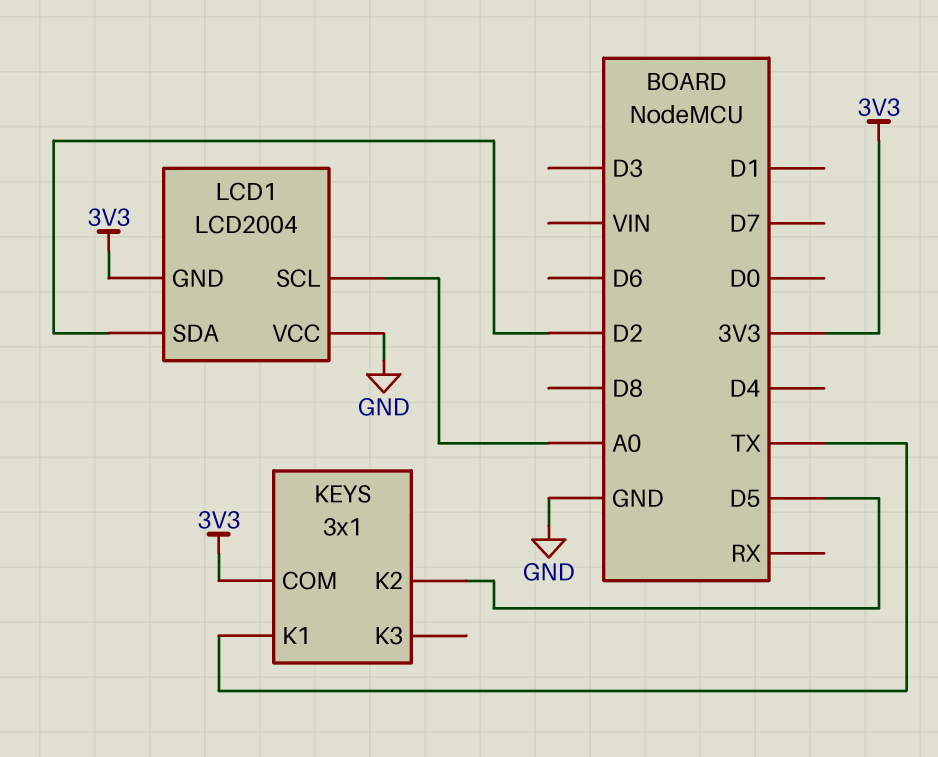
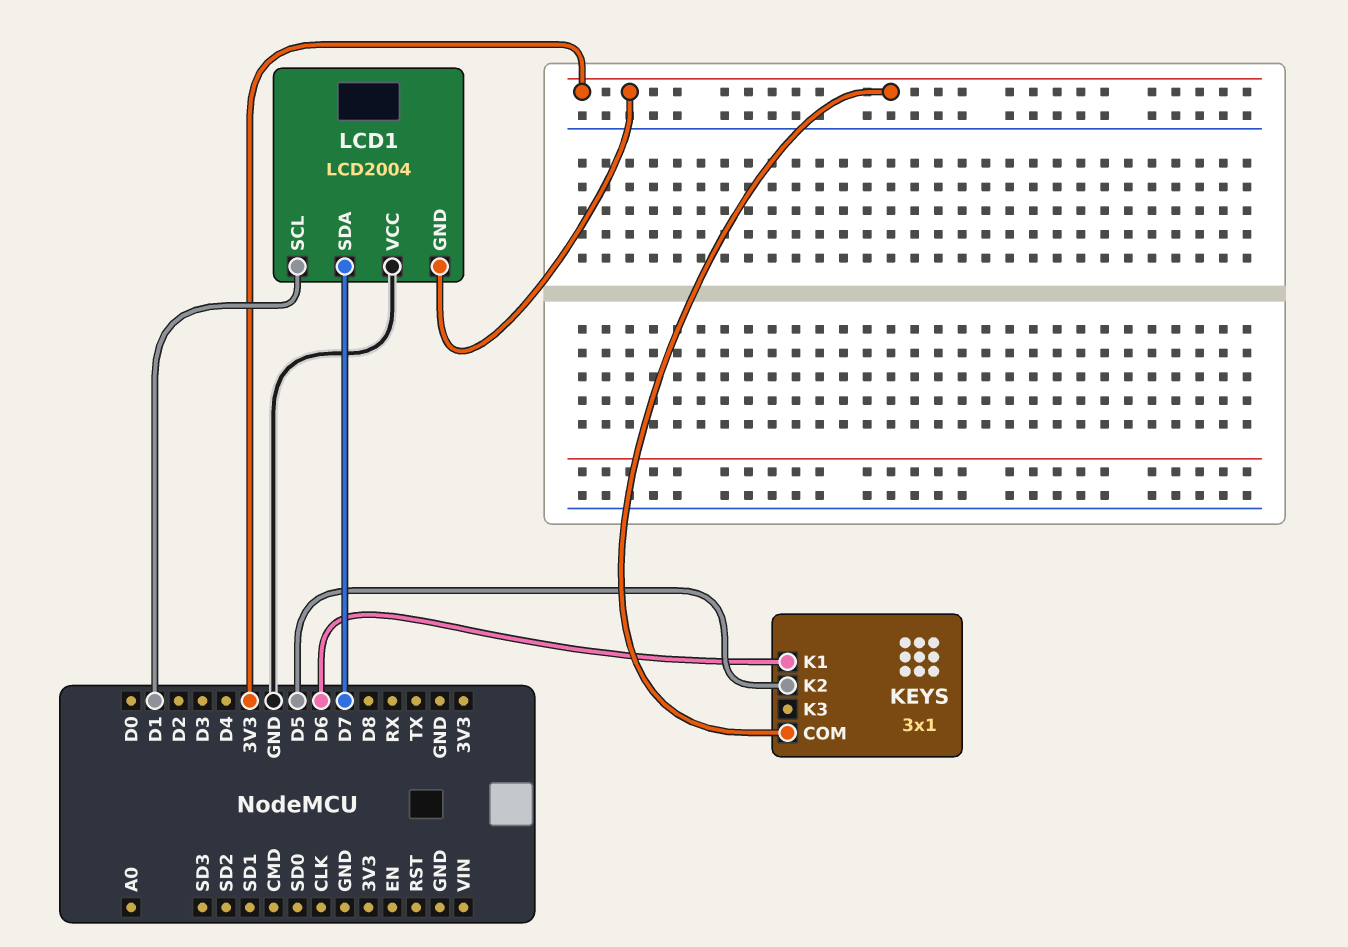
KEYS pin K1: TX -> D6
LCD1 pin SCL: A0 -> D1
LCD1 pin SDA: D2 -> D7

